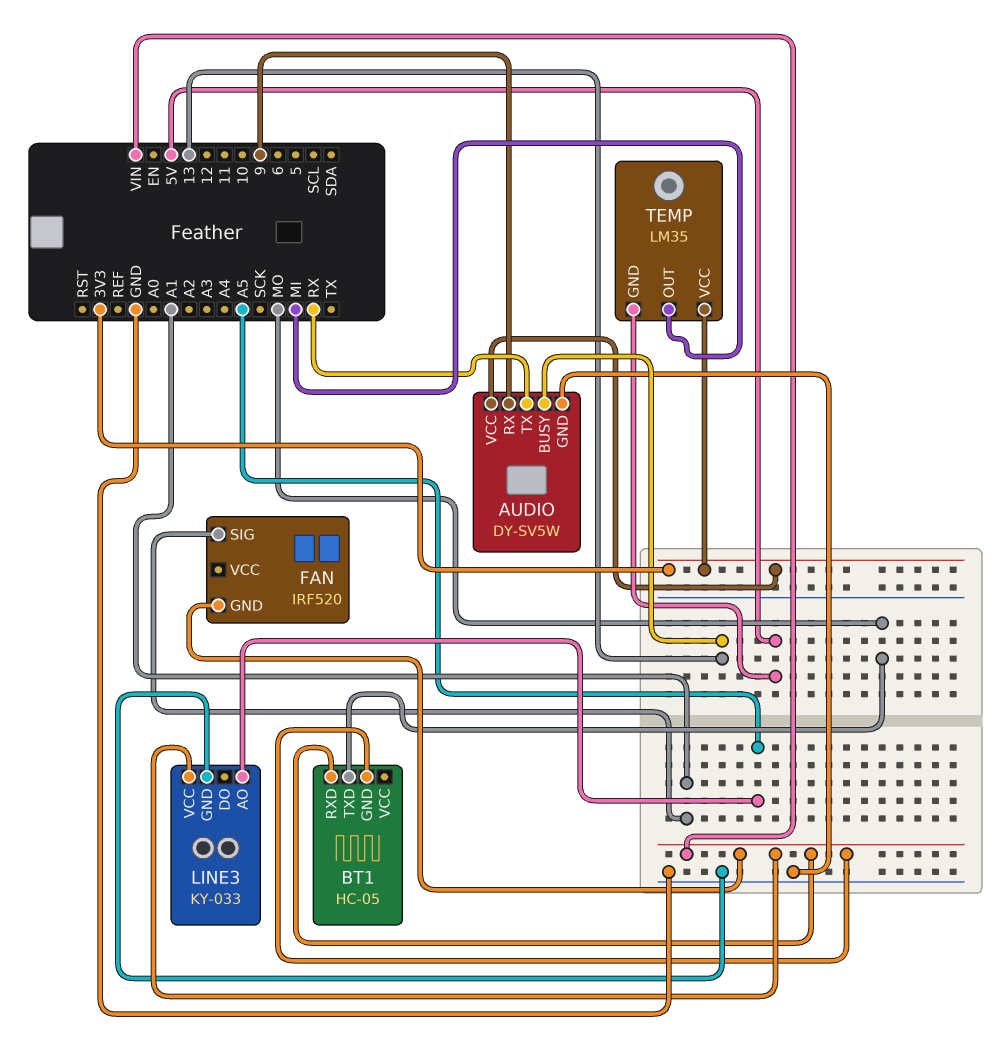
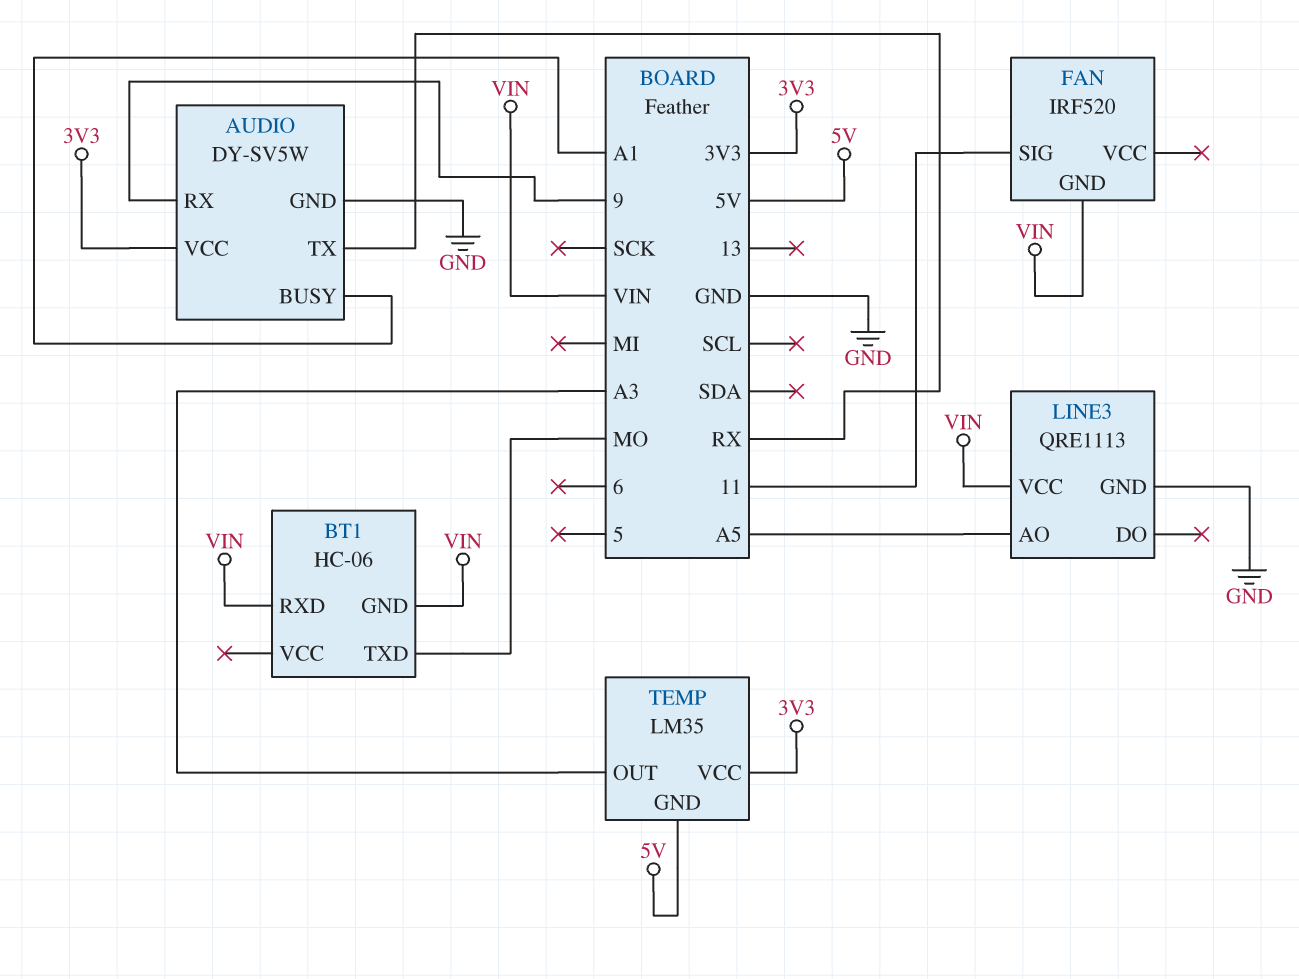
AUDIO pin BUSY: 13 -> A1
BT1: HC-05 -> HC-06
FAN pin SIG: A1 -> 11
LINE3: KY-033 -> QRE1113
TEMP pin OUT: MI -> A3

